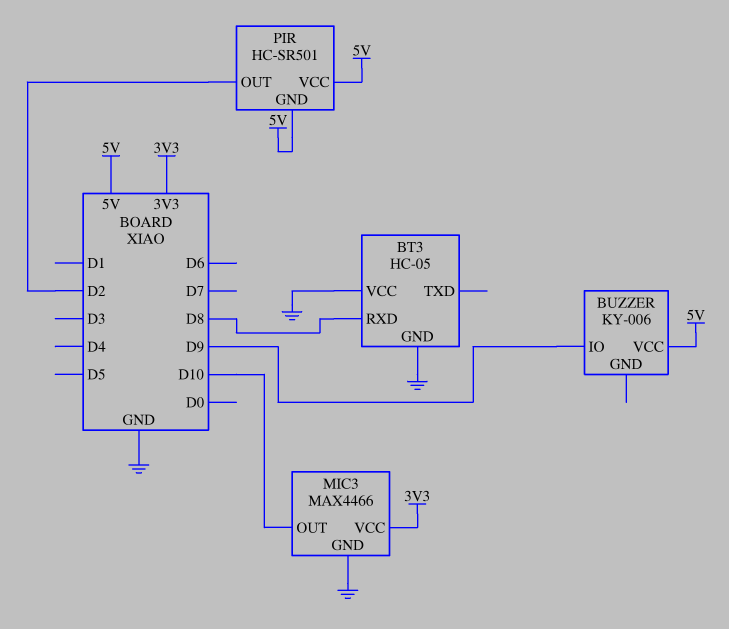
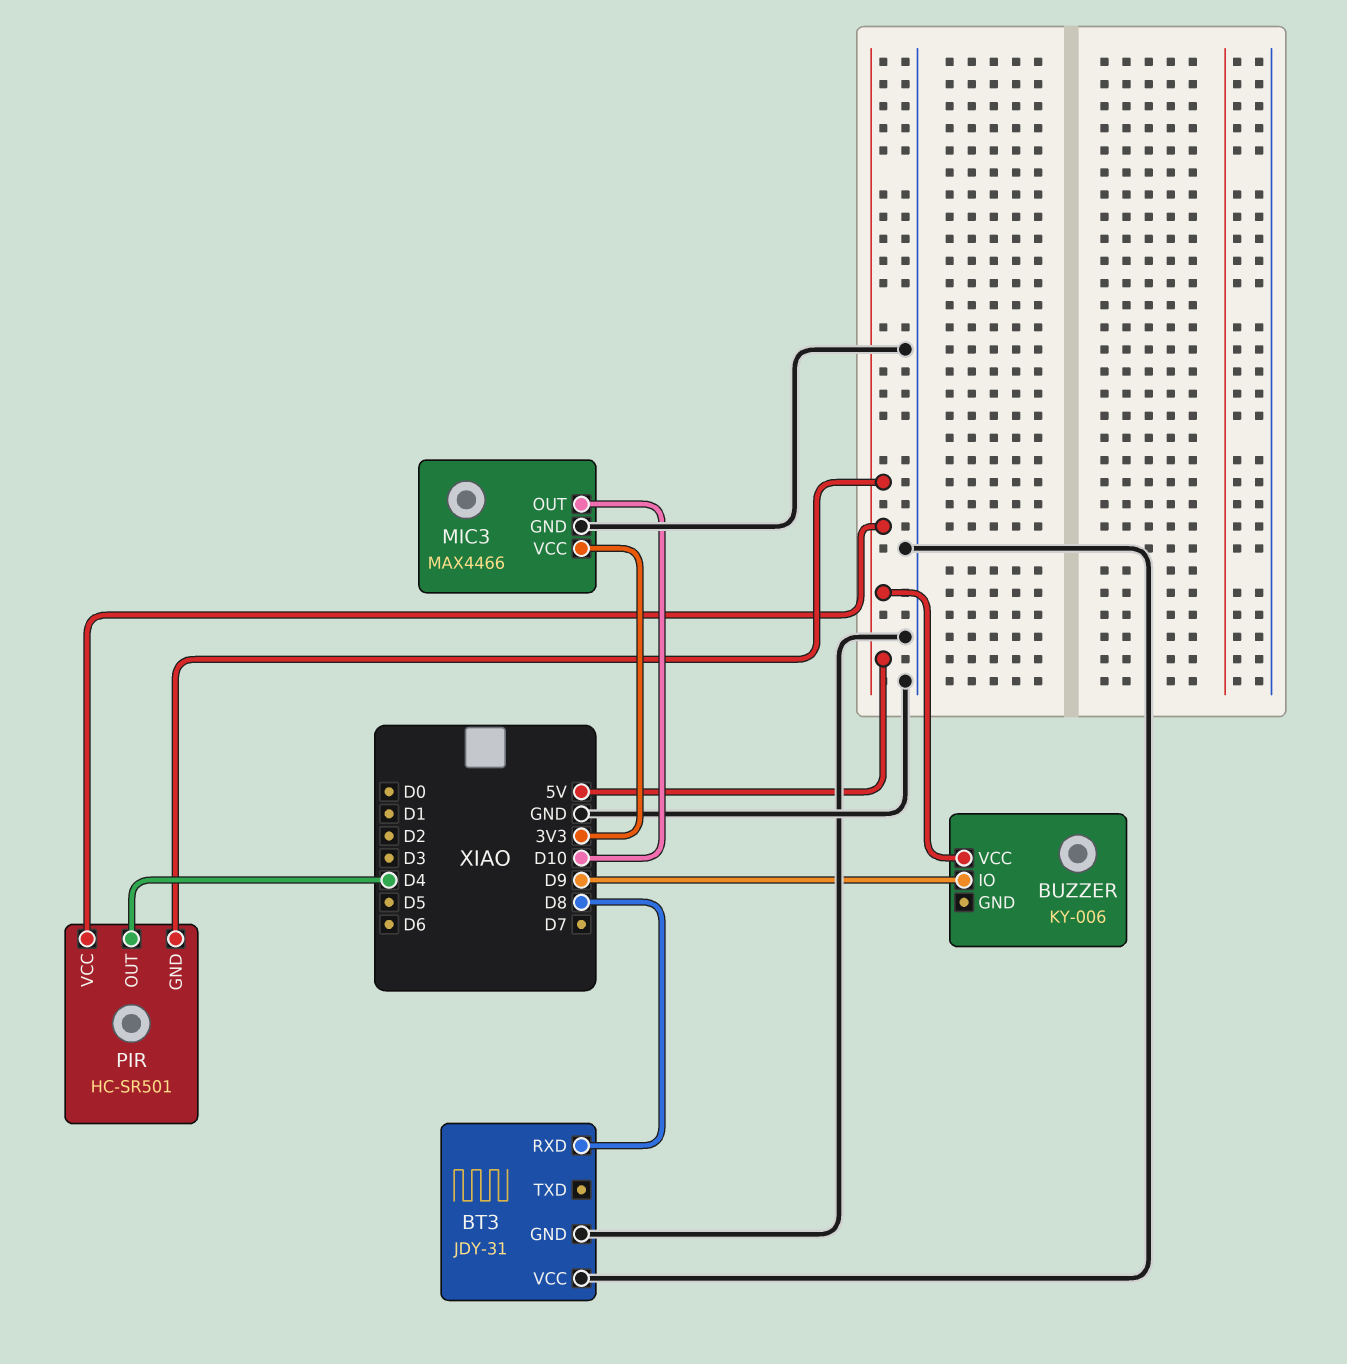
BT3: HC-05 -> JDY-31
PIR pin OUT: D2 -> D4

